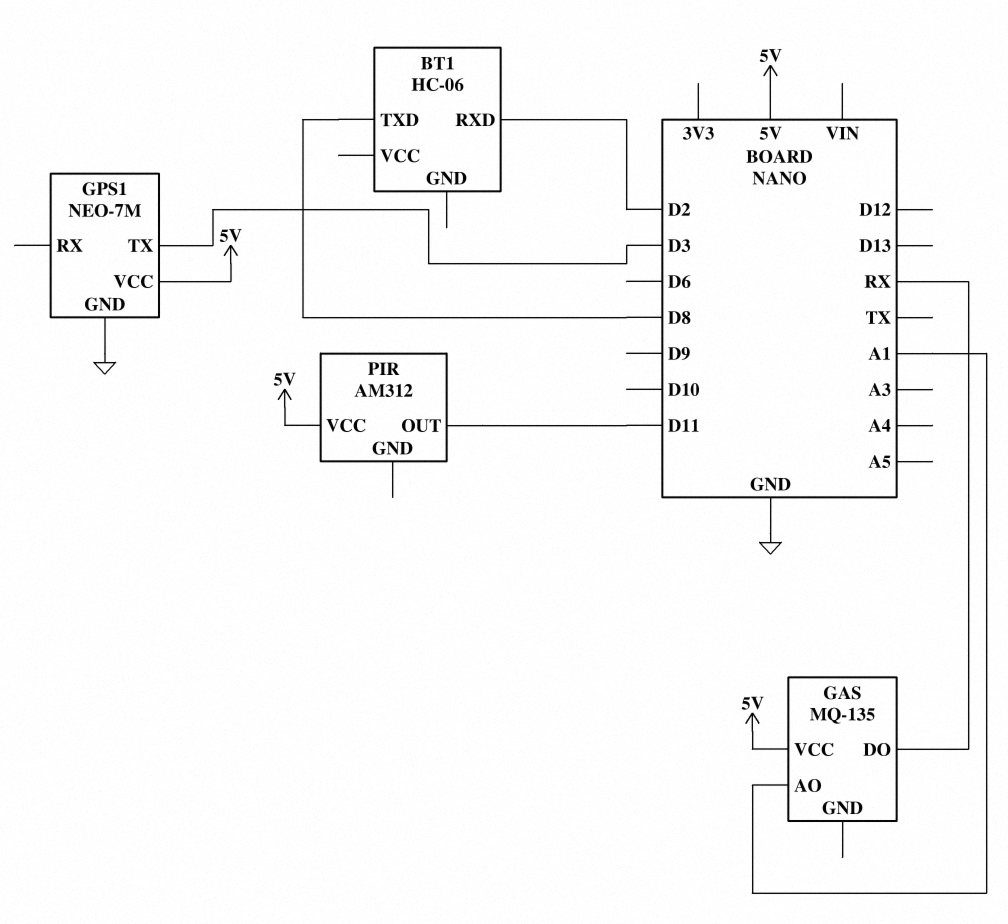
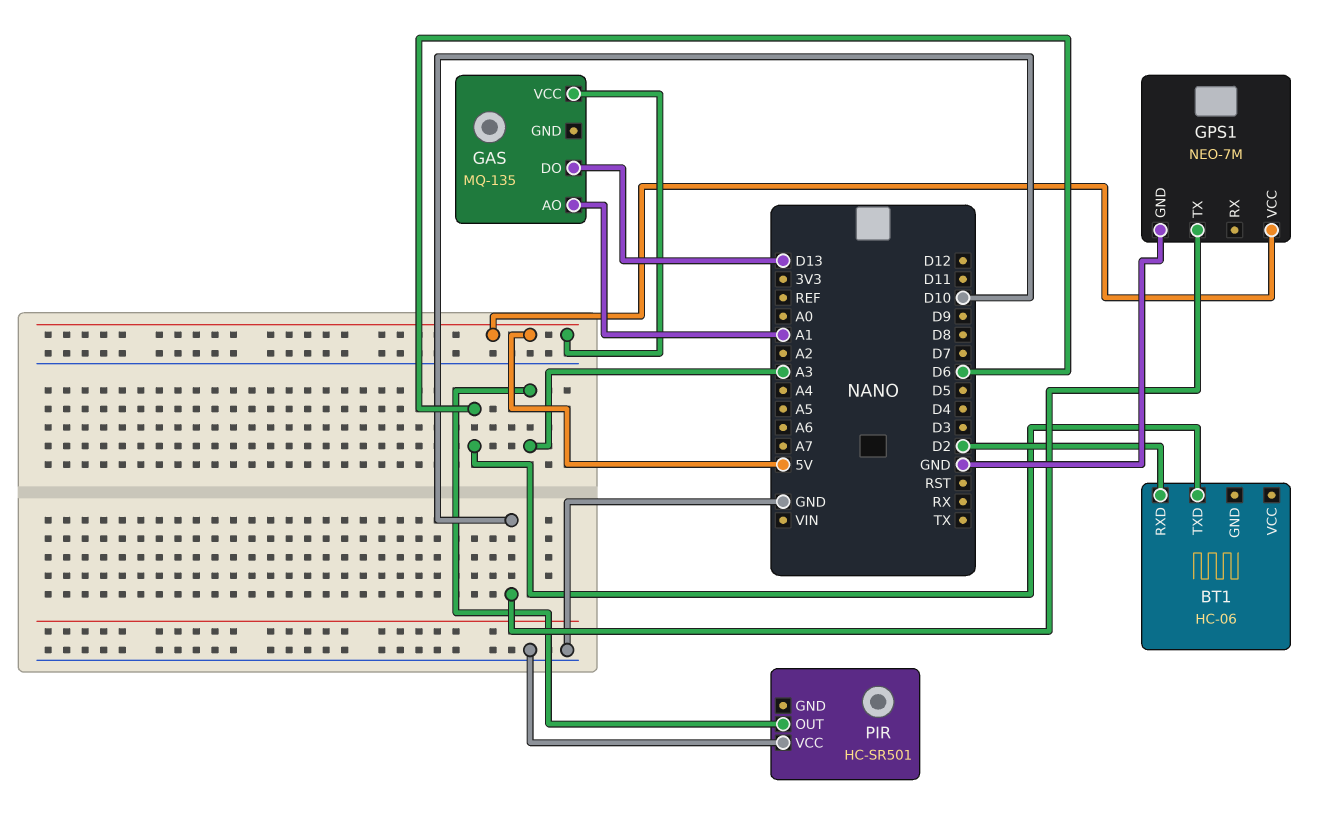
BT1 pin TXD: D8 -> D6
GAS pin DO: RX -> D13
GPS1 pin TX: D3 -> D10
PIR: AM312 -> HC-SR501
PIR pin OUT: D11 -> A3
PIR pin VCC: 5V -> GND

